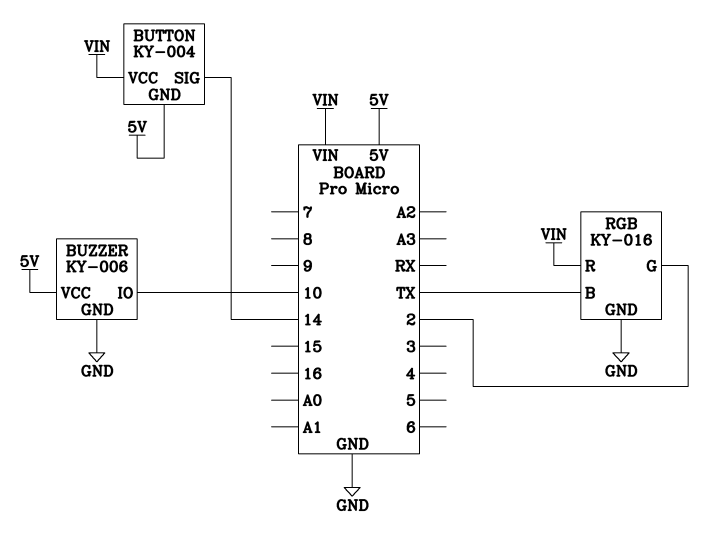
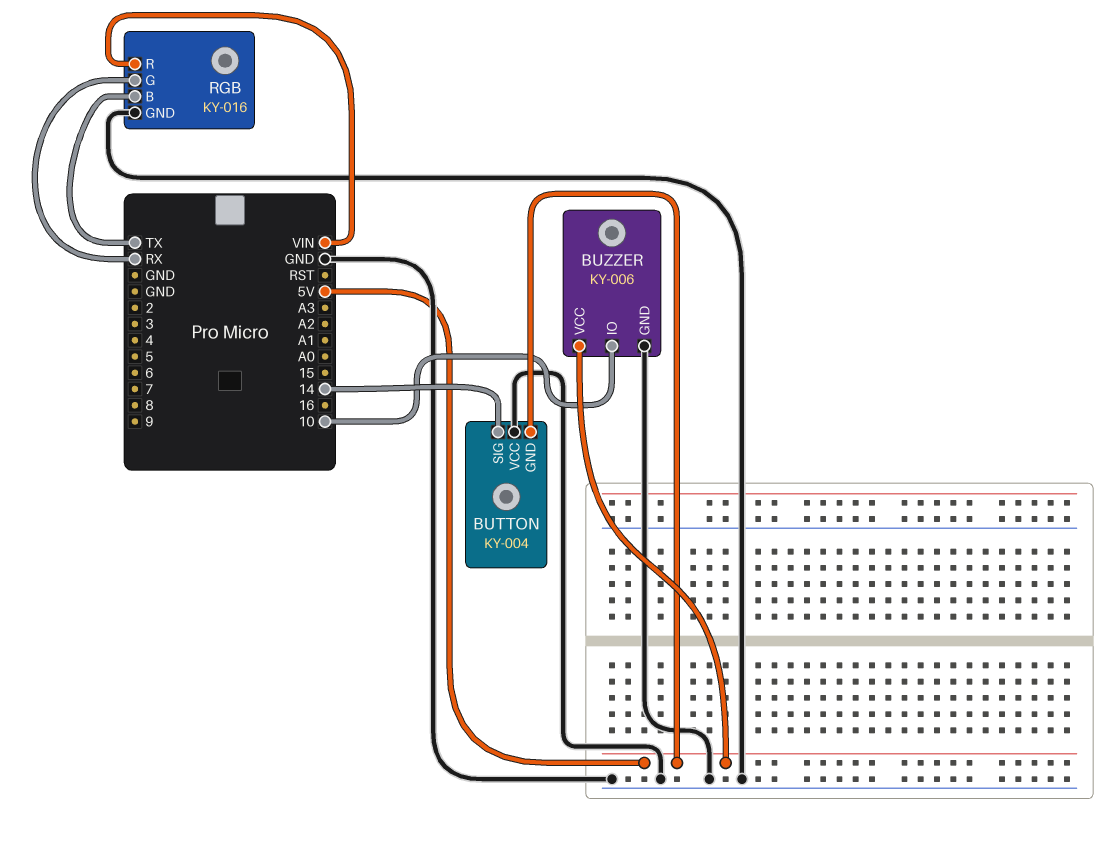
BUTTON pin VCC: VIN -> GND
RGB pin G: 2 -> RX

